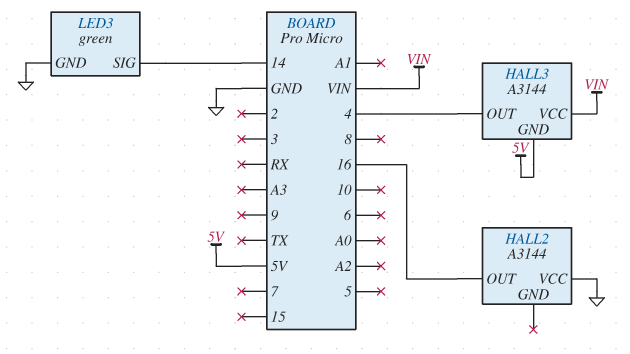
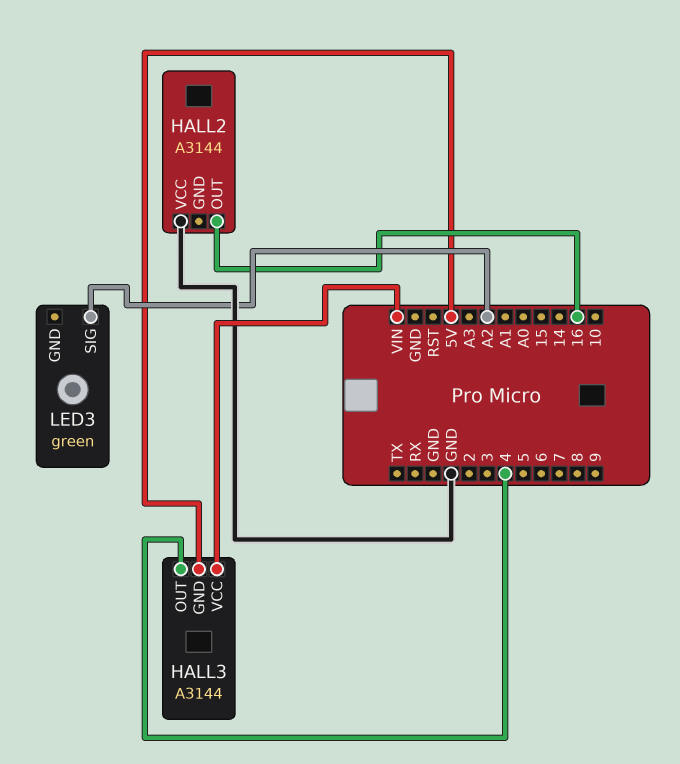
LED3 pin GND: GND -> none
LED3 pin SIG: 14 -> A2

